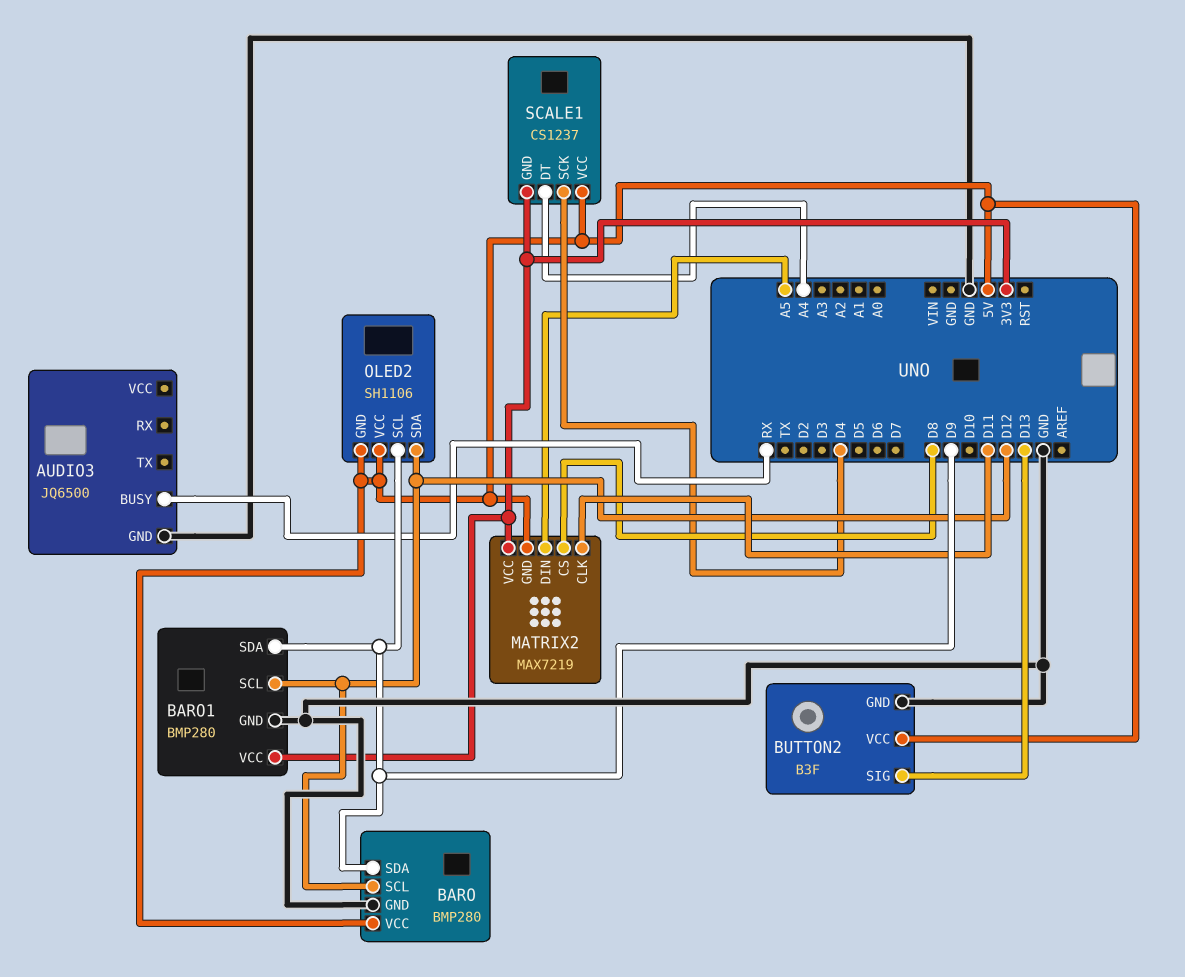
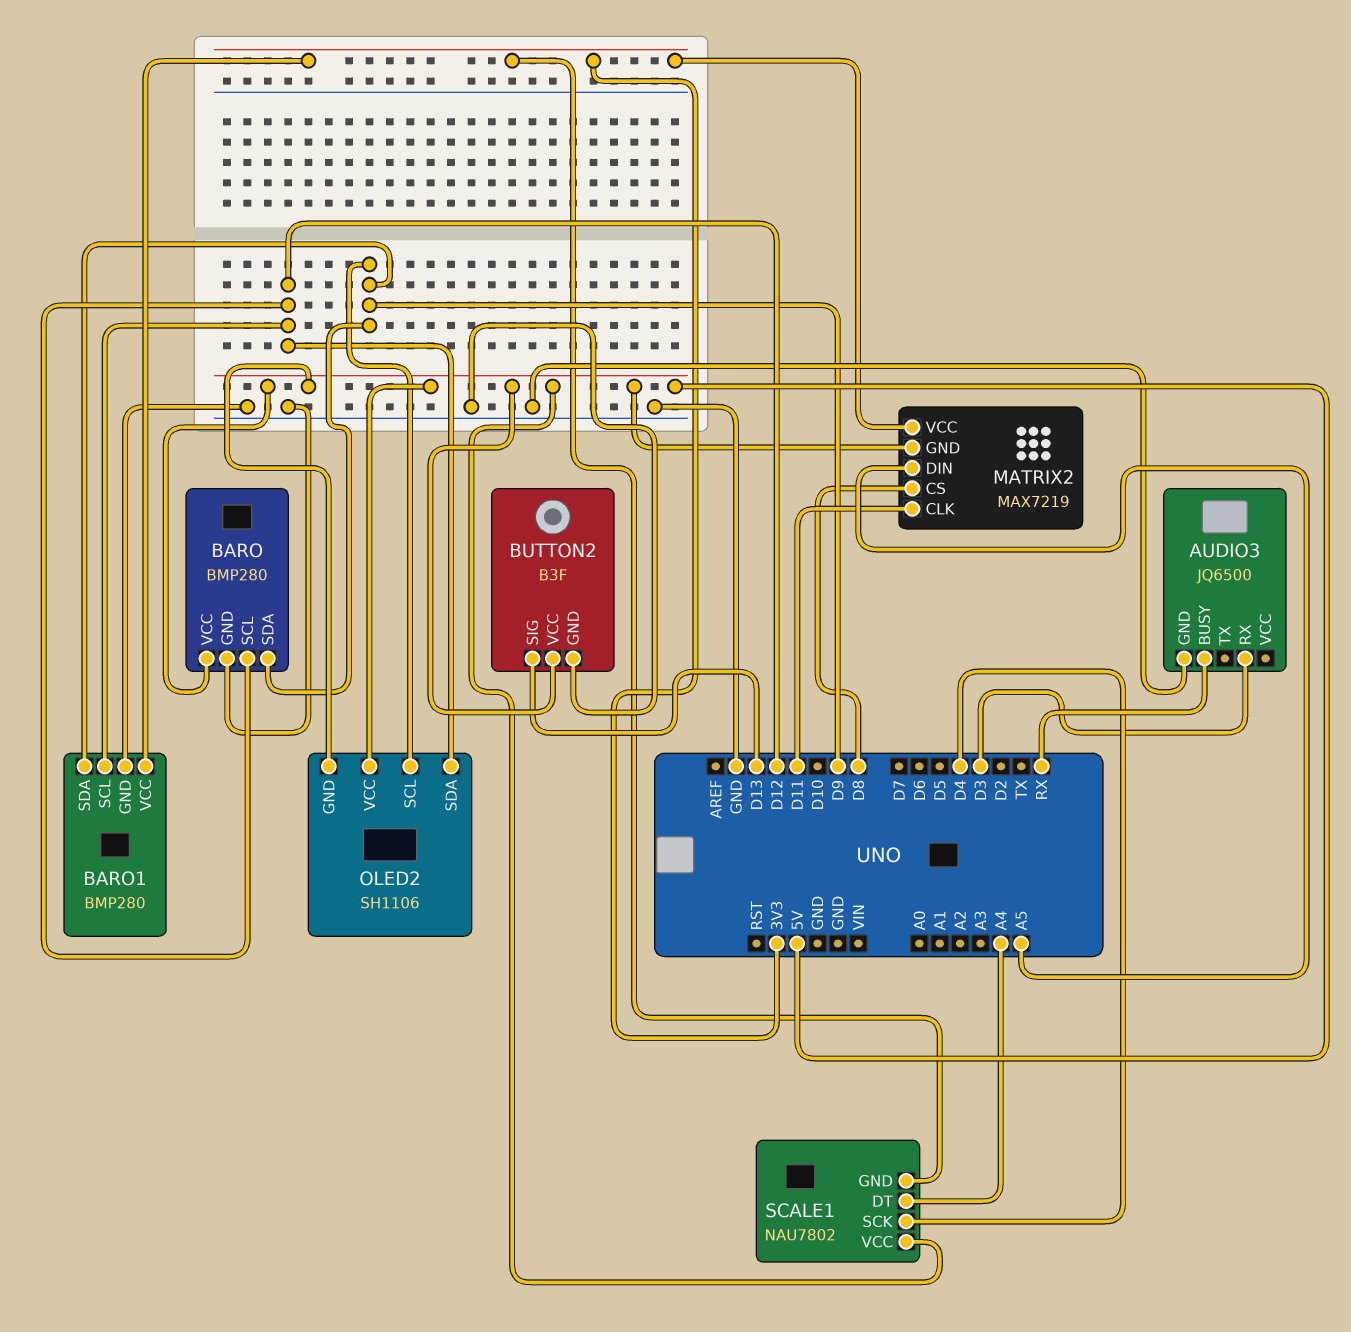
AUDIO3 pin RX: none -> D3
SCALE1: CS1237 -> NAU7802

